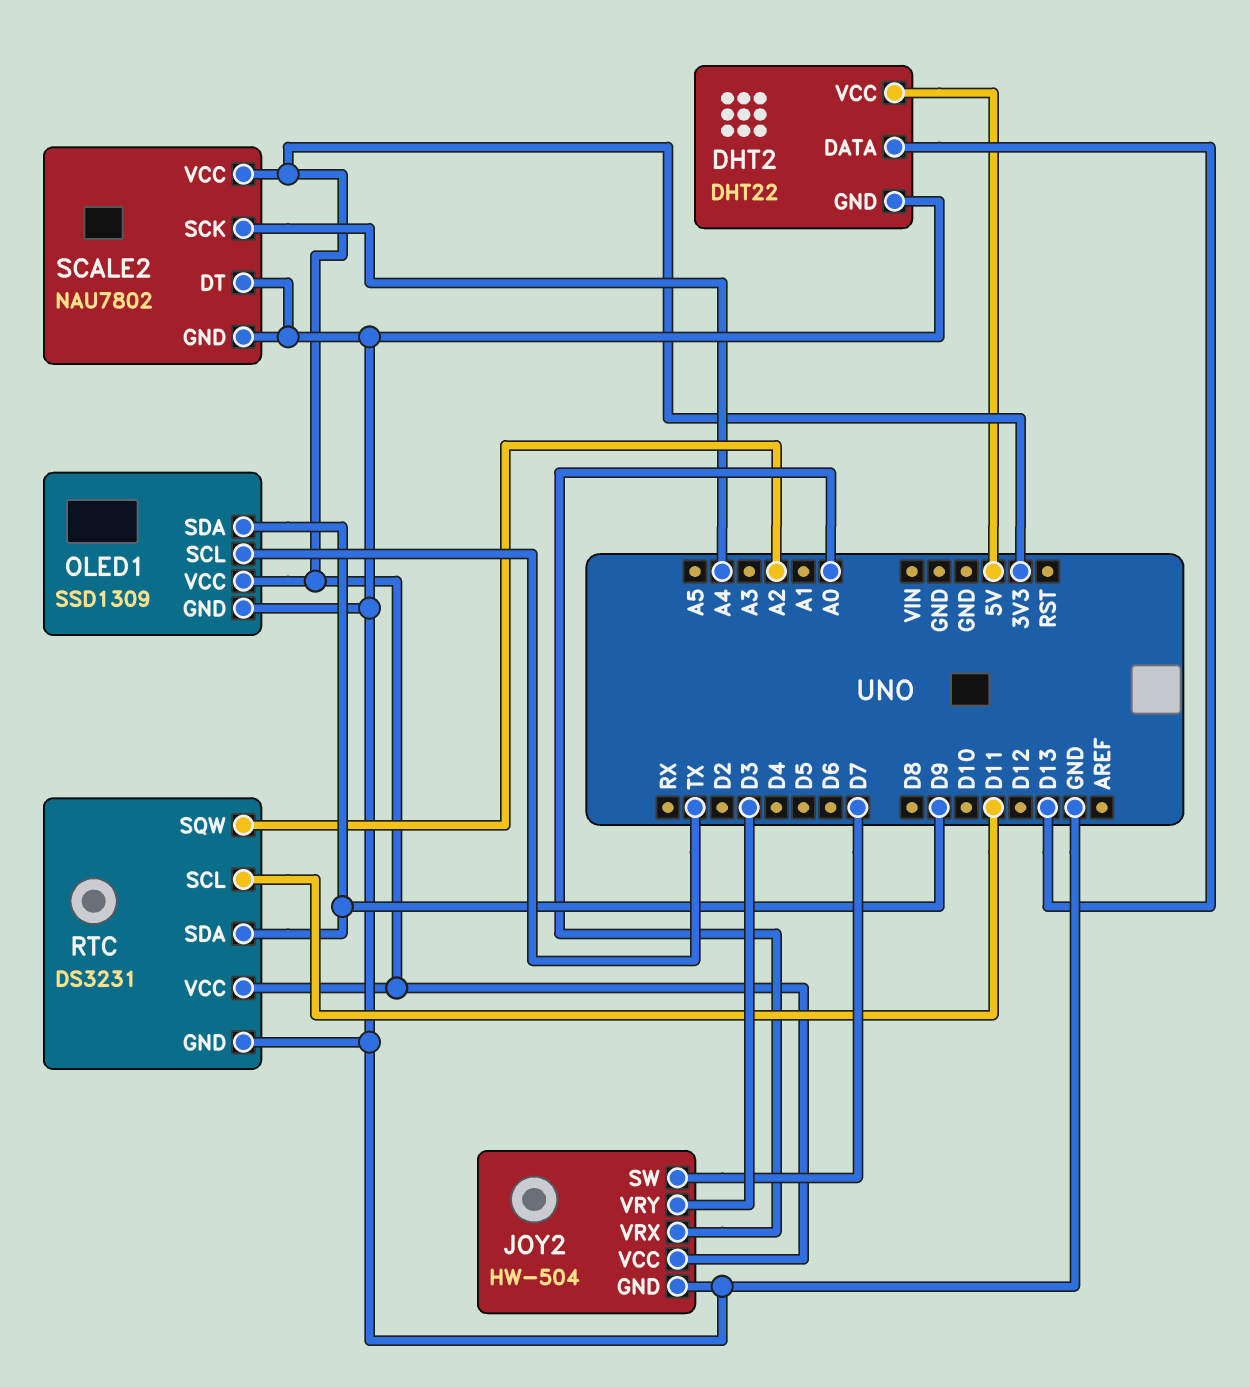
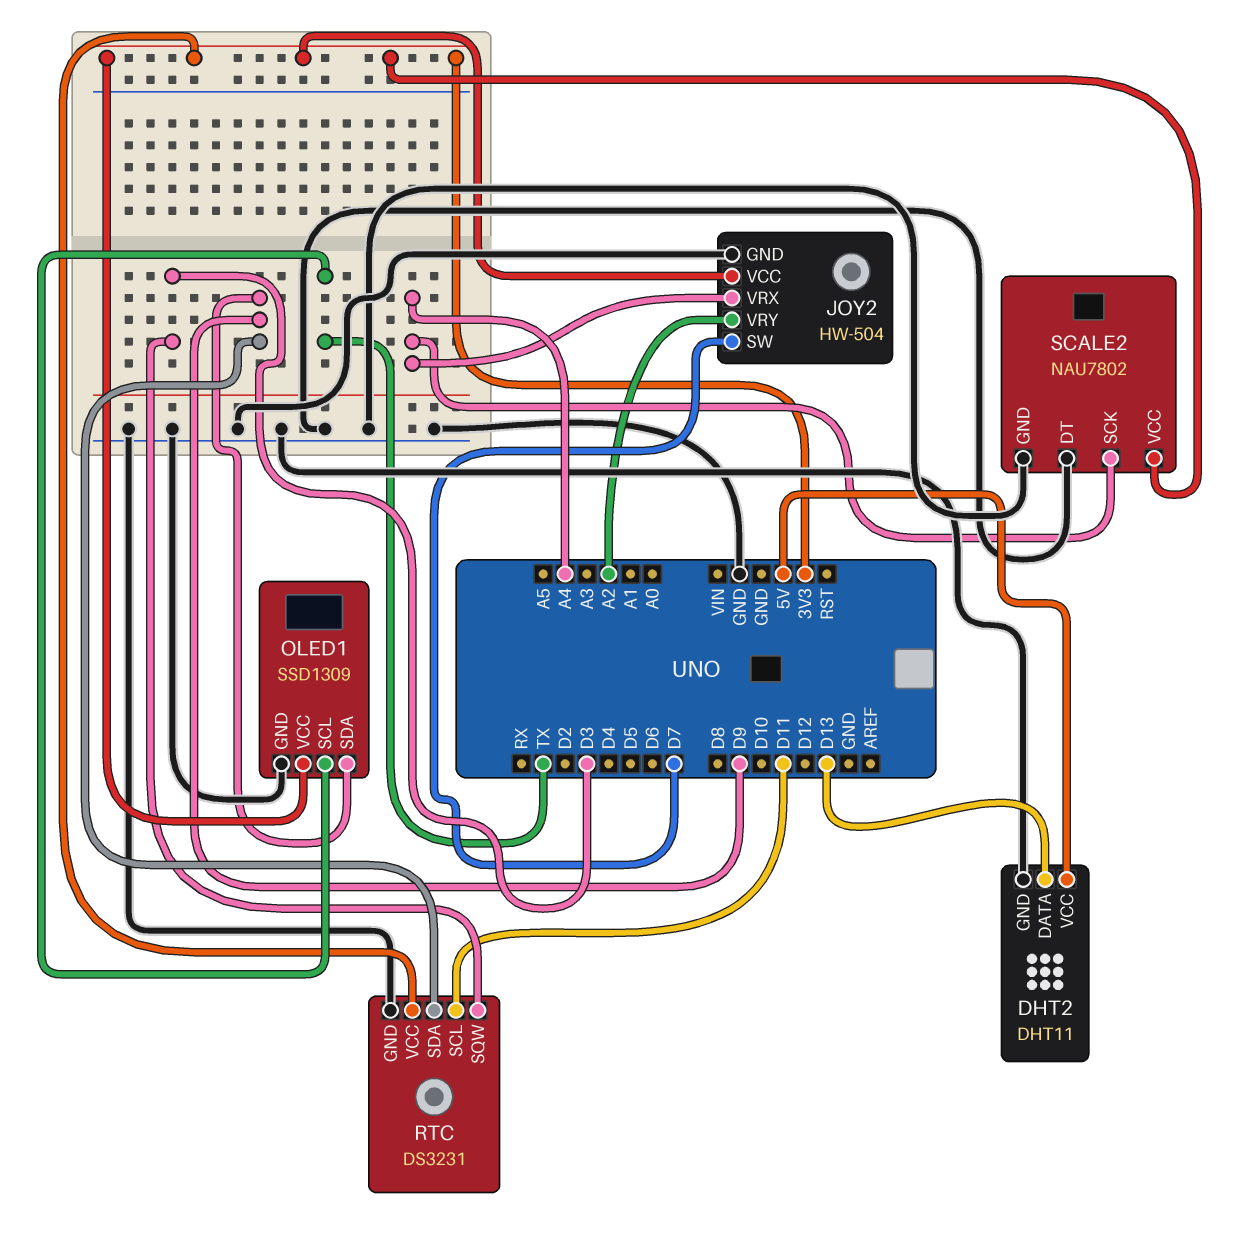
DHT2: DHT22 -> DHT11
JOY2 pin VRX: A0 -> A4
JOY2 pin VRY: D3 -> A2
RTC pin SQW: A2 -> D3

